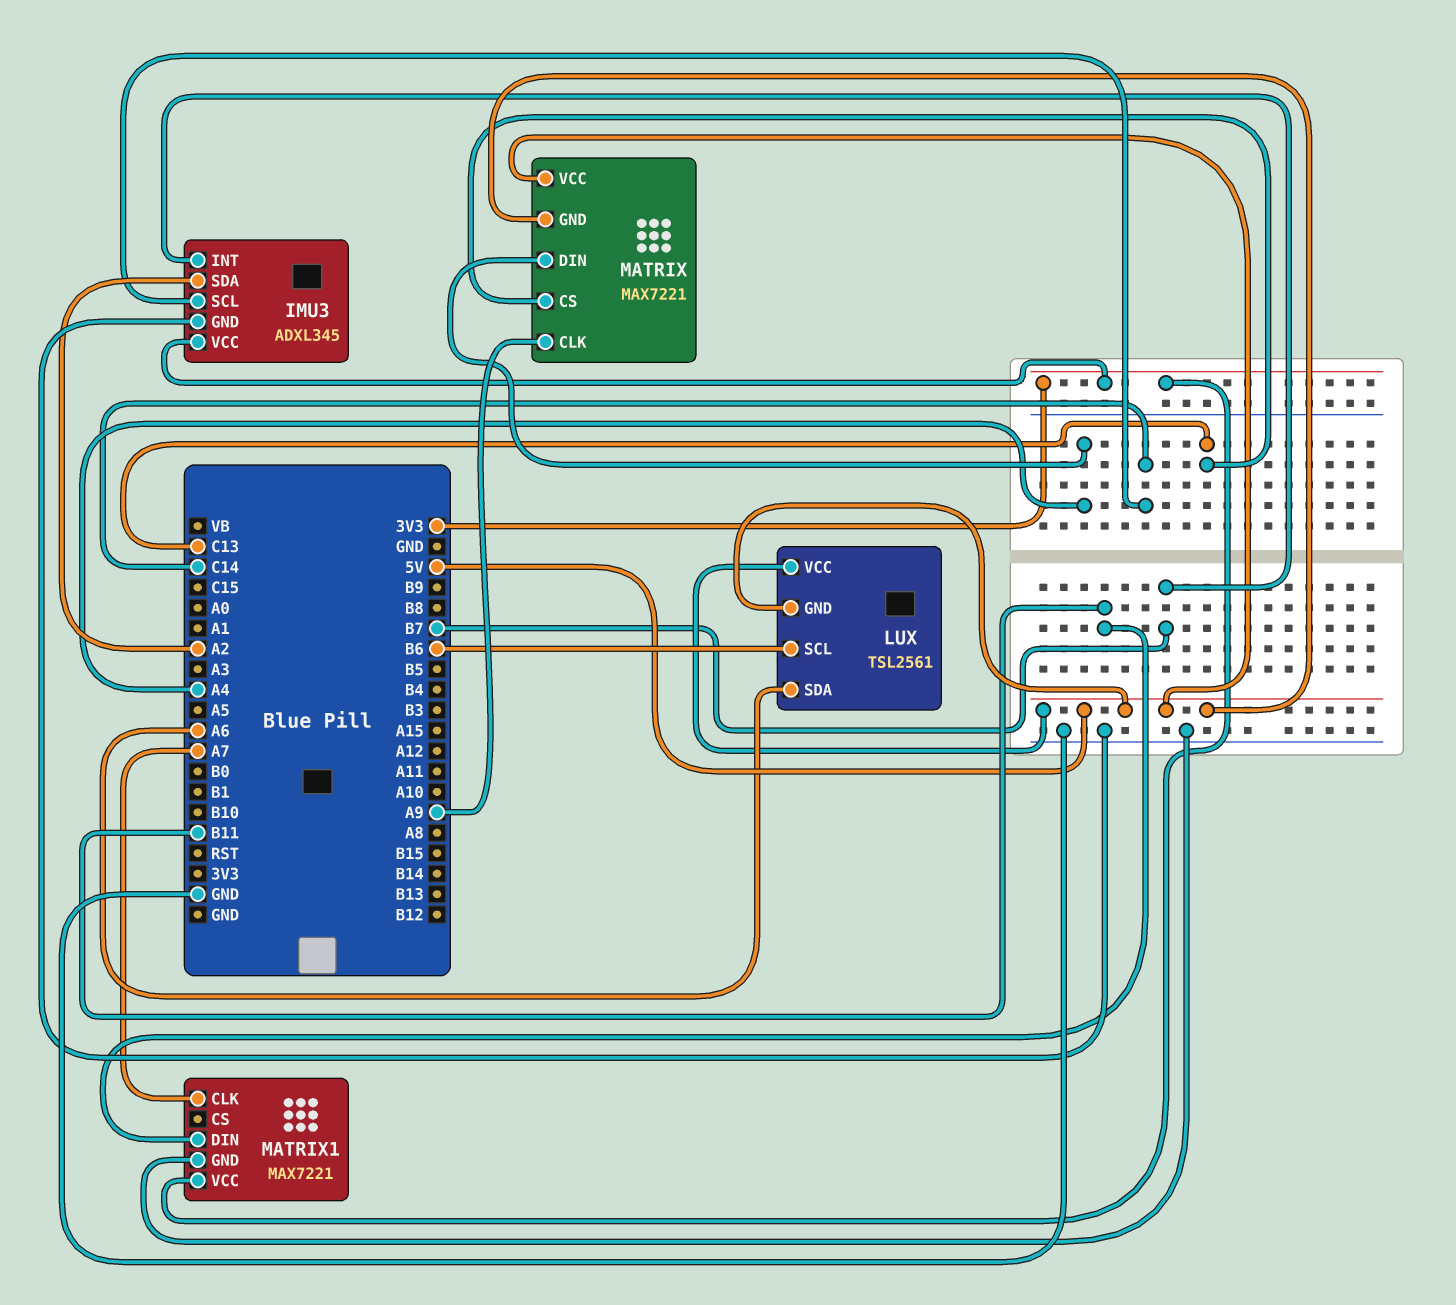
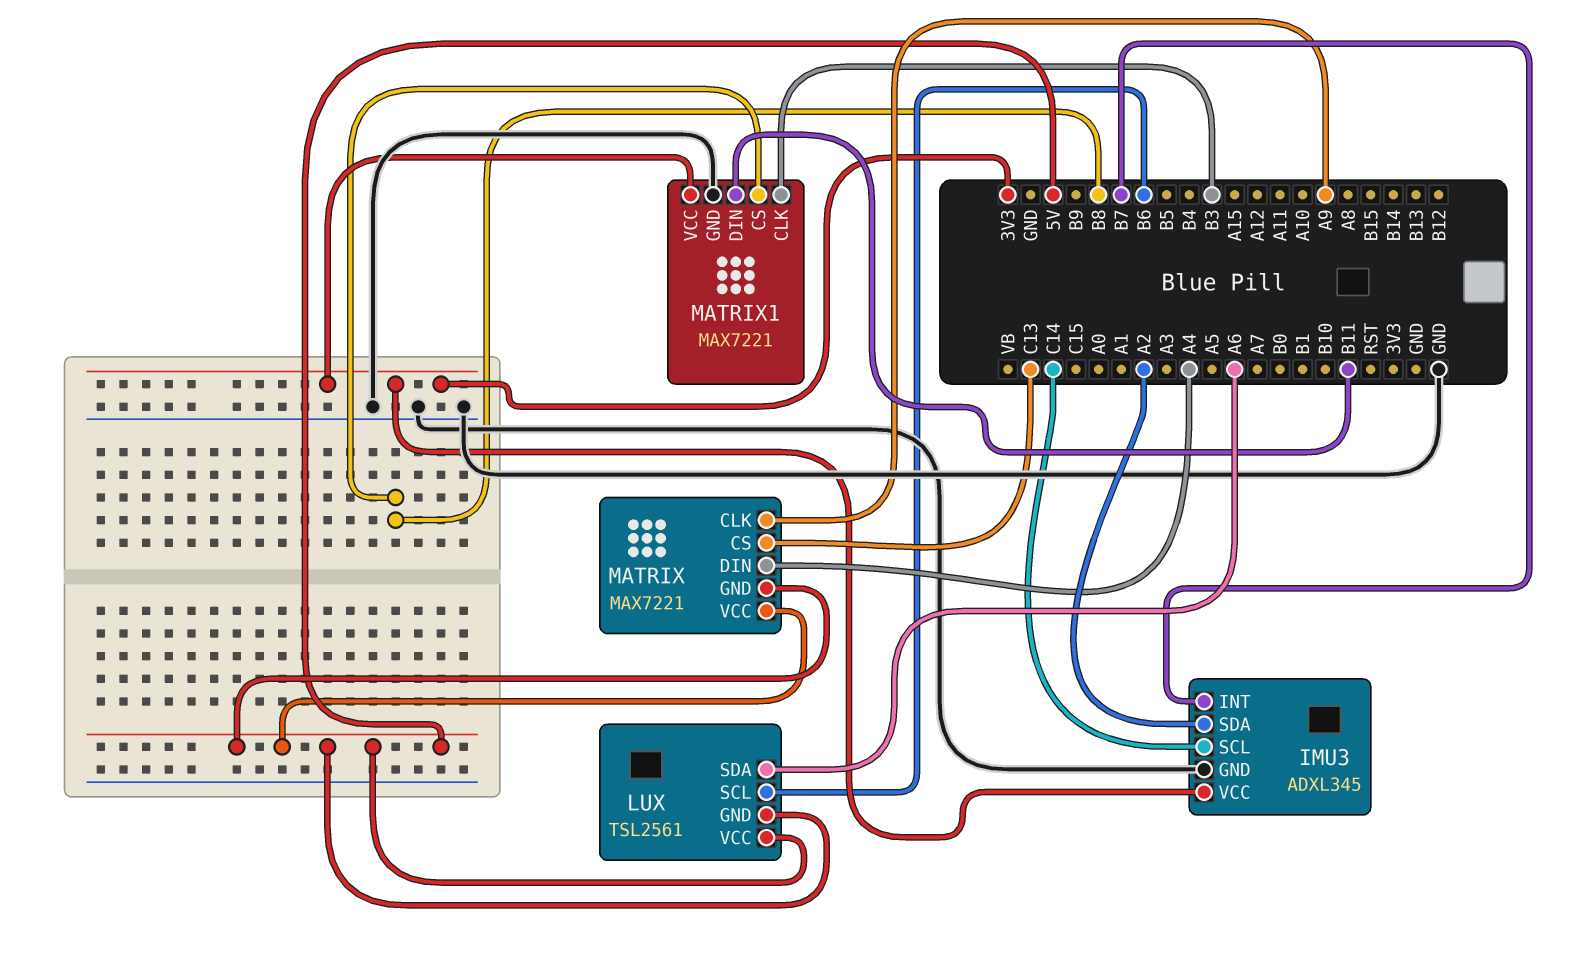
MATRIX1 pin CLK: A7 -> B3
MATRIX1 pin CS: none -> B8

